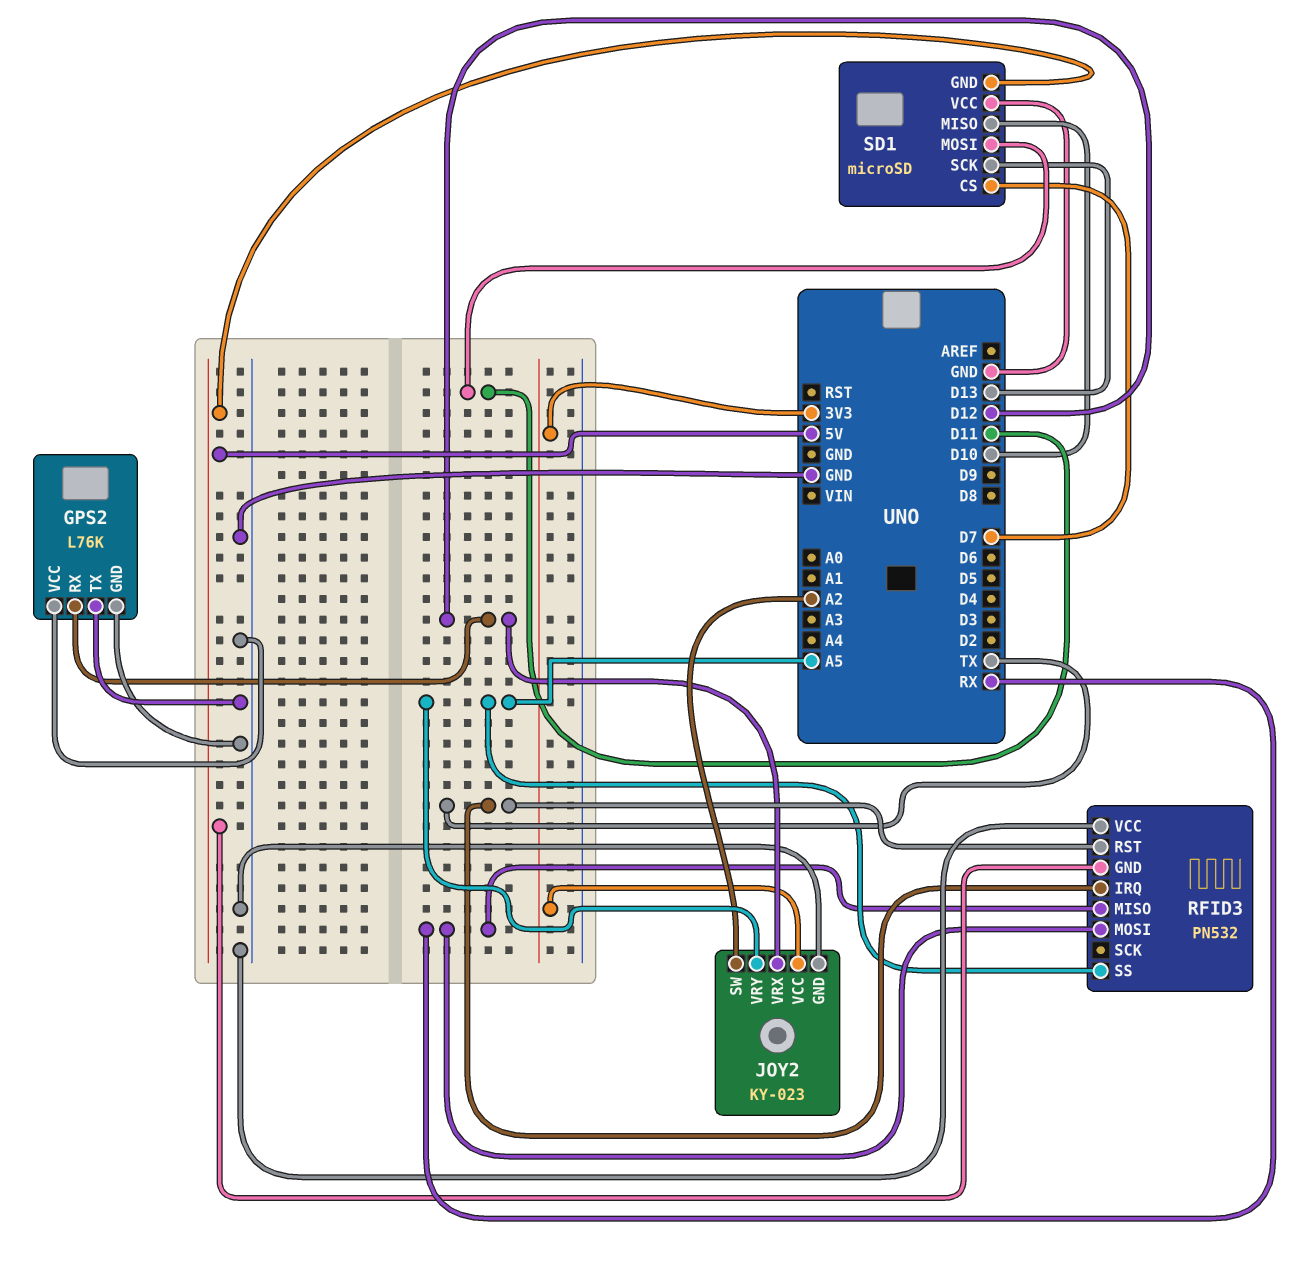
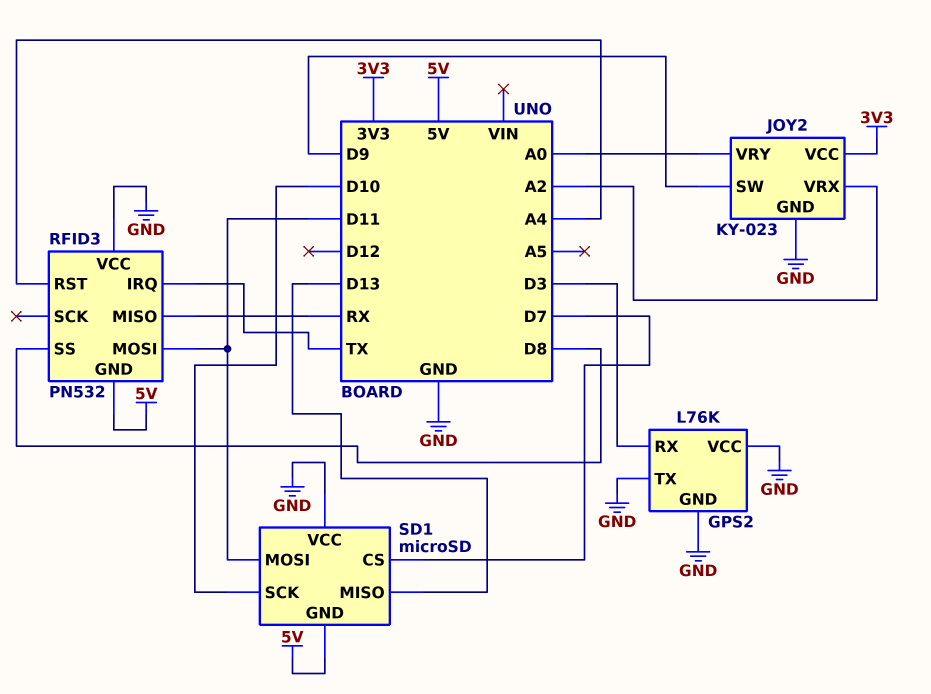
GPS2 pin RX: D12 -> D3
JOY2 pin SW: A2 -> D9
JOY2 pin VRX: D12 -> A2
JOY2 pin VRY: A5 -> A0
RFID3 pin MOSI: RX -> D11
RFID3 pin RST: TX -> A4
RFID3 pin SS: A5 -> D8
SD1 pin MISO: D10 -> D13
SD1 pin SCK: D13 -> D10

